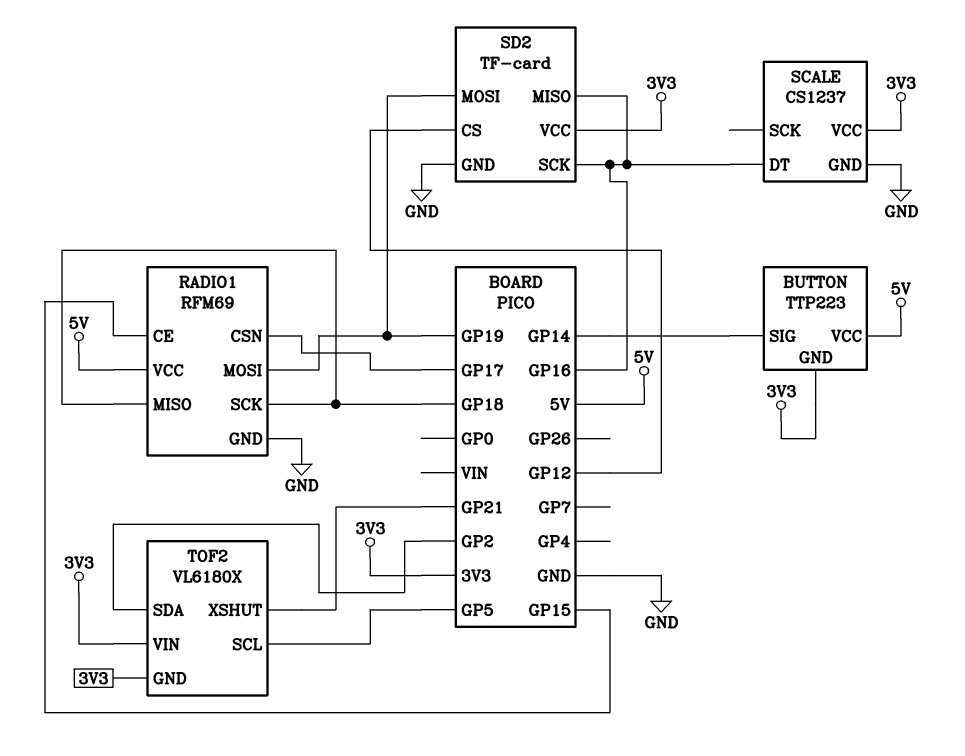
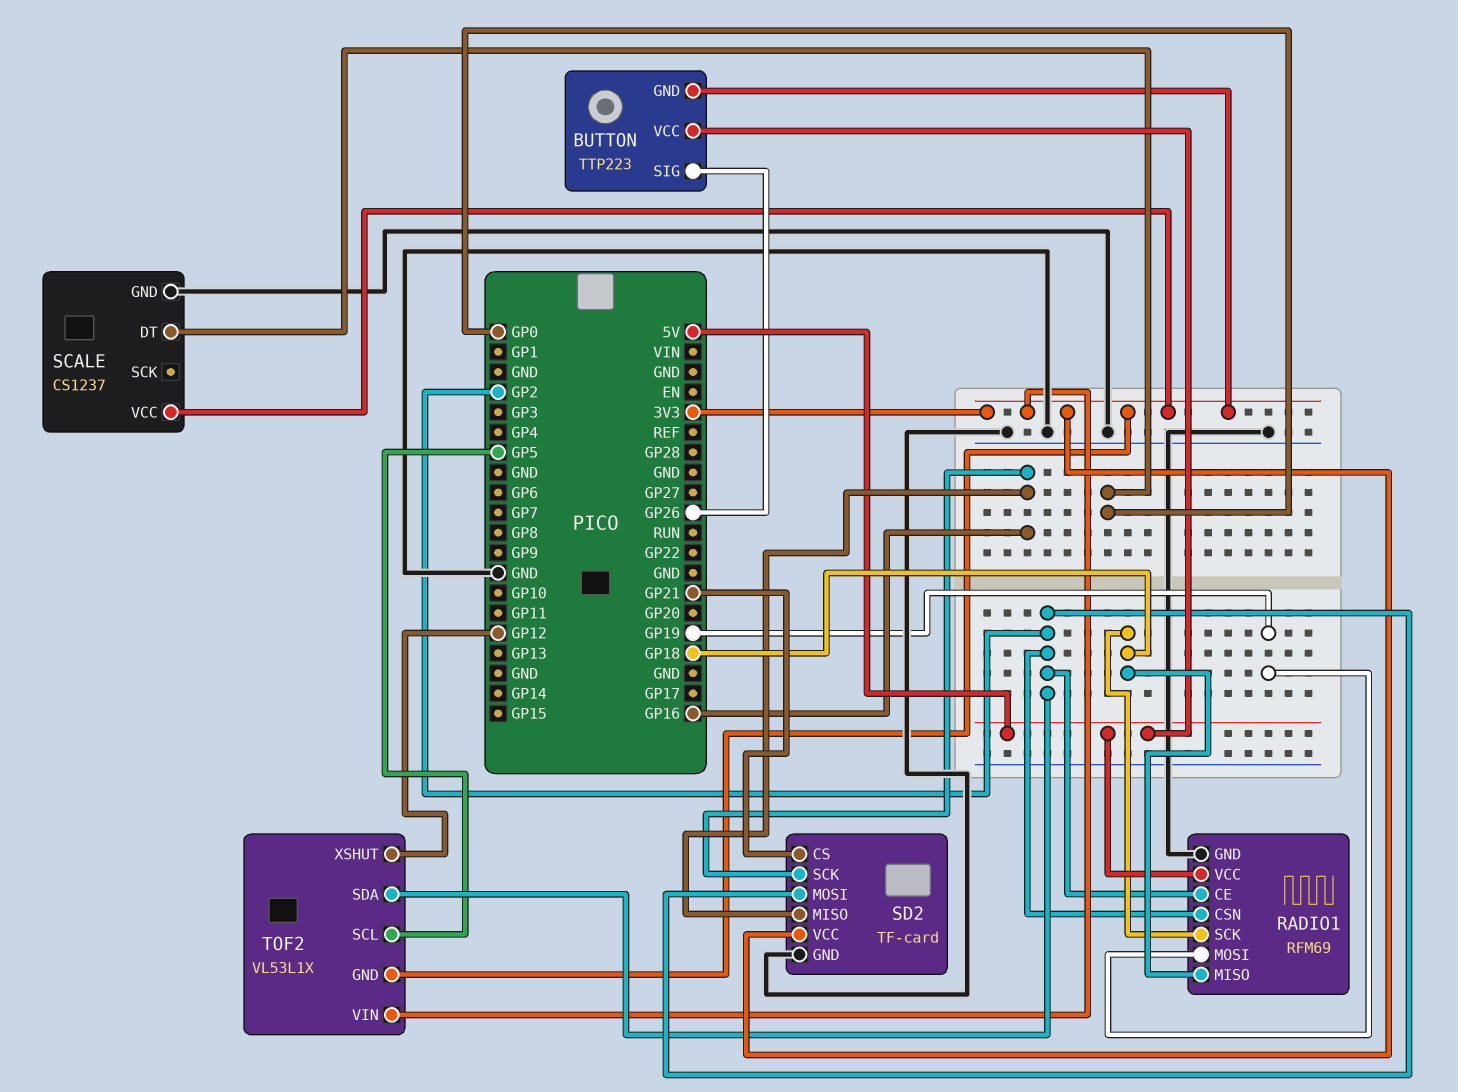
BUTTON pin SIG: GP14 -> GP26
RADIO1 pin CE: GP15 -> GP2
RADIO1 pin CSN: GP17 -> GP2
SCALE pin DT: GP16 -> GP0
SD2 pin CS: GP12 -> GP21
SD2 pin MOSI: GP19 -> GP2
TOF2: VL6180X -> VL53L1X
TOF2 pin XSHUT: GP21 -> GP12

